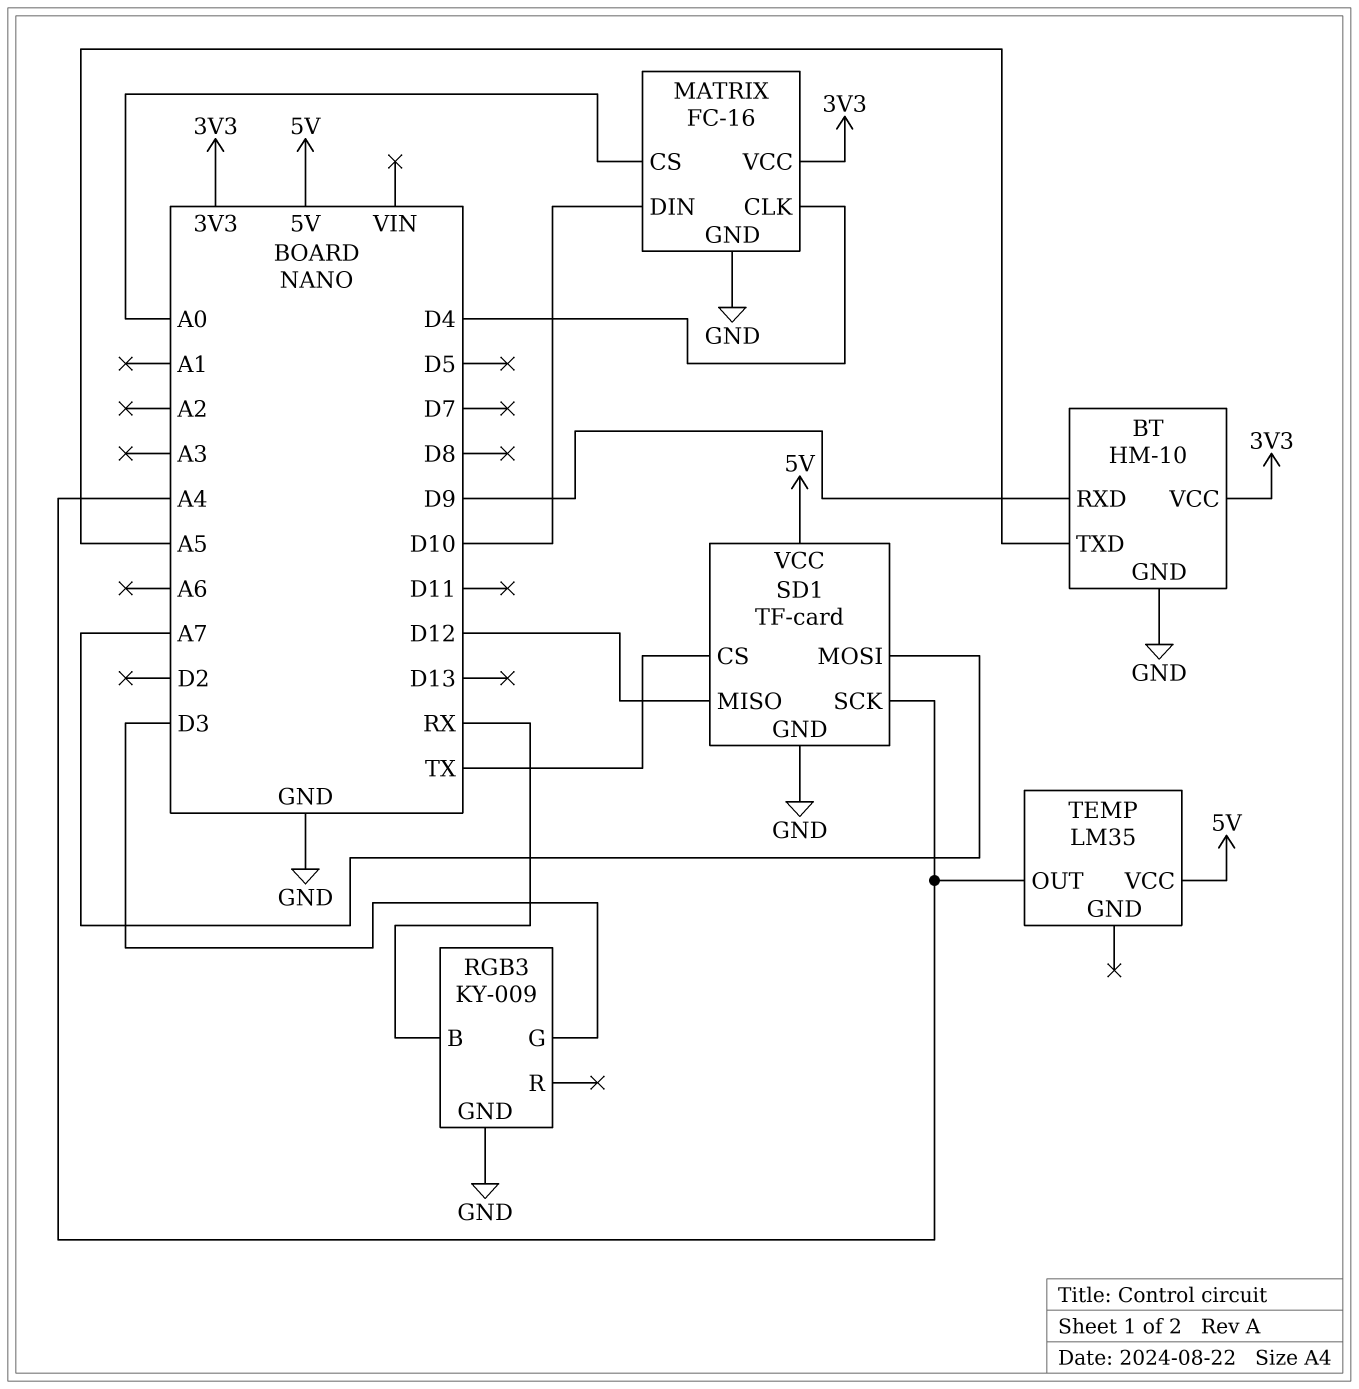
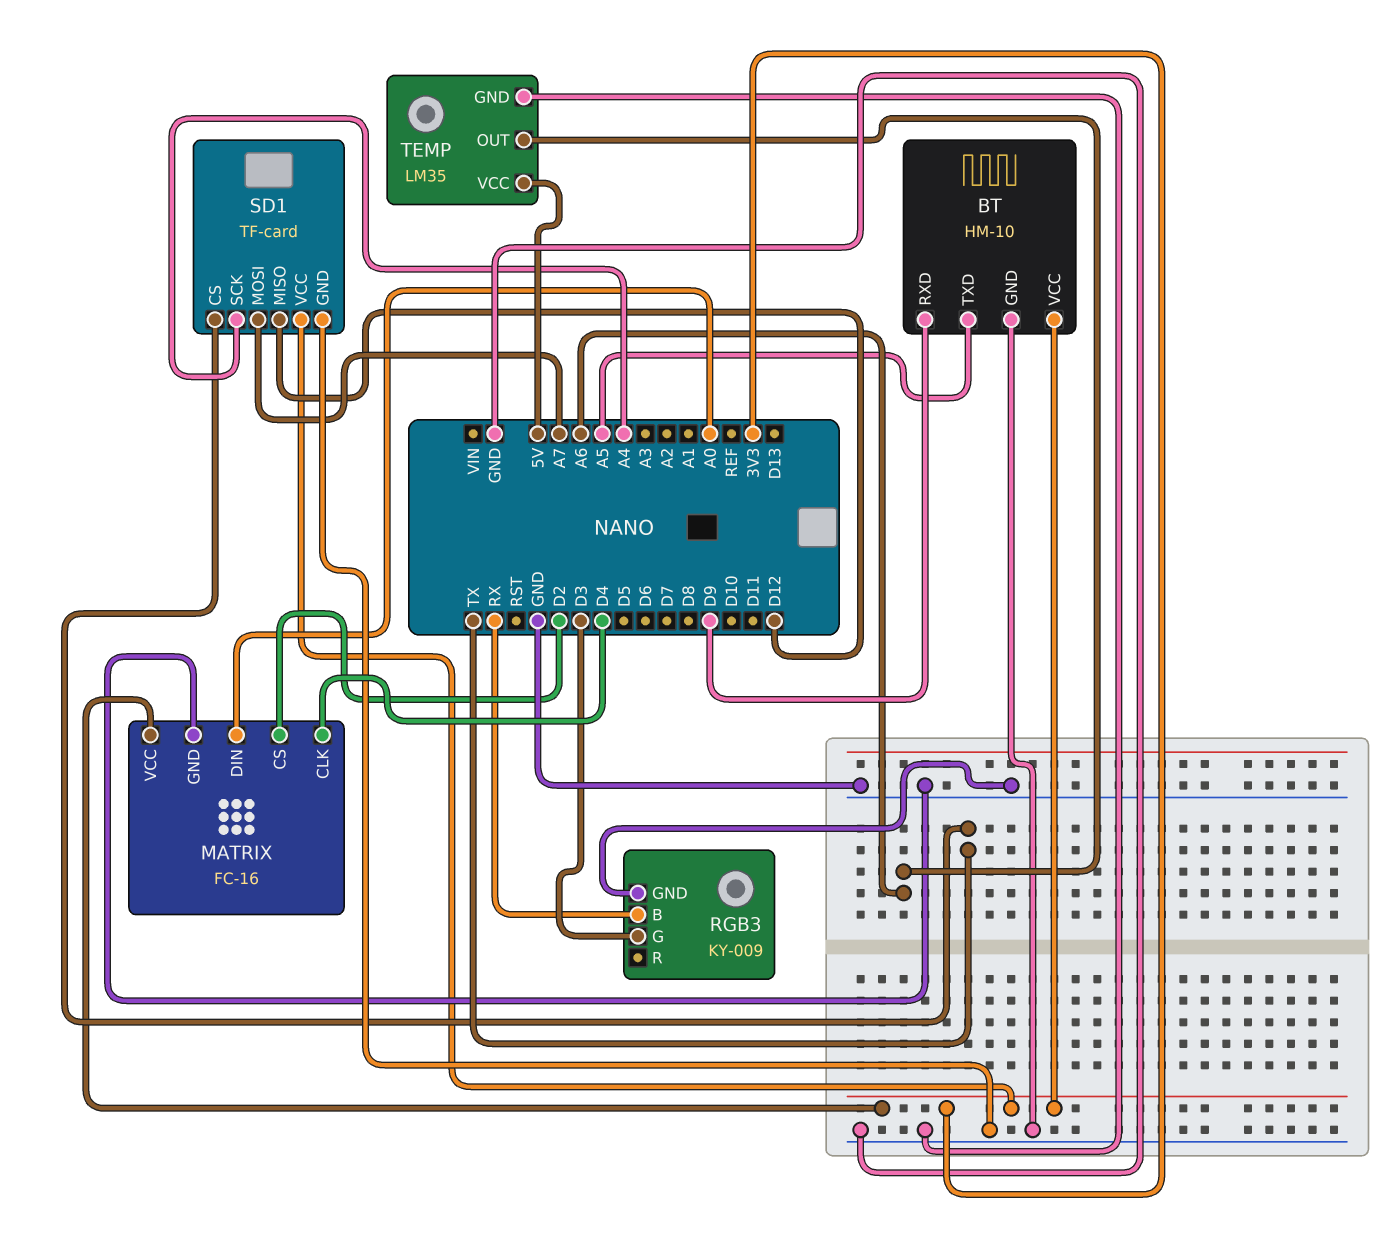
MATRIX pin CS: A0 -> D2
MATRIX pin DIN: D10 -> A0
SD1 pin VCC: 5V -> 3V3
TEMP pin GND: none -> GND
TEMP pin OUT: A4 -> A6

